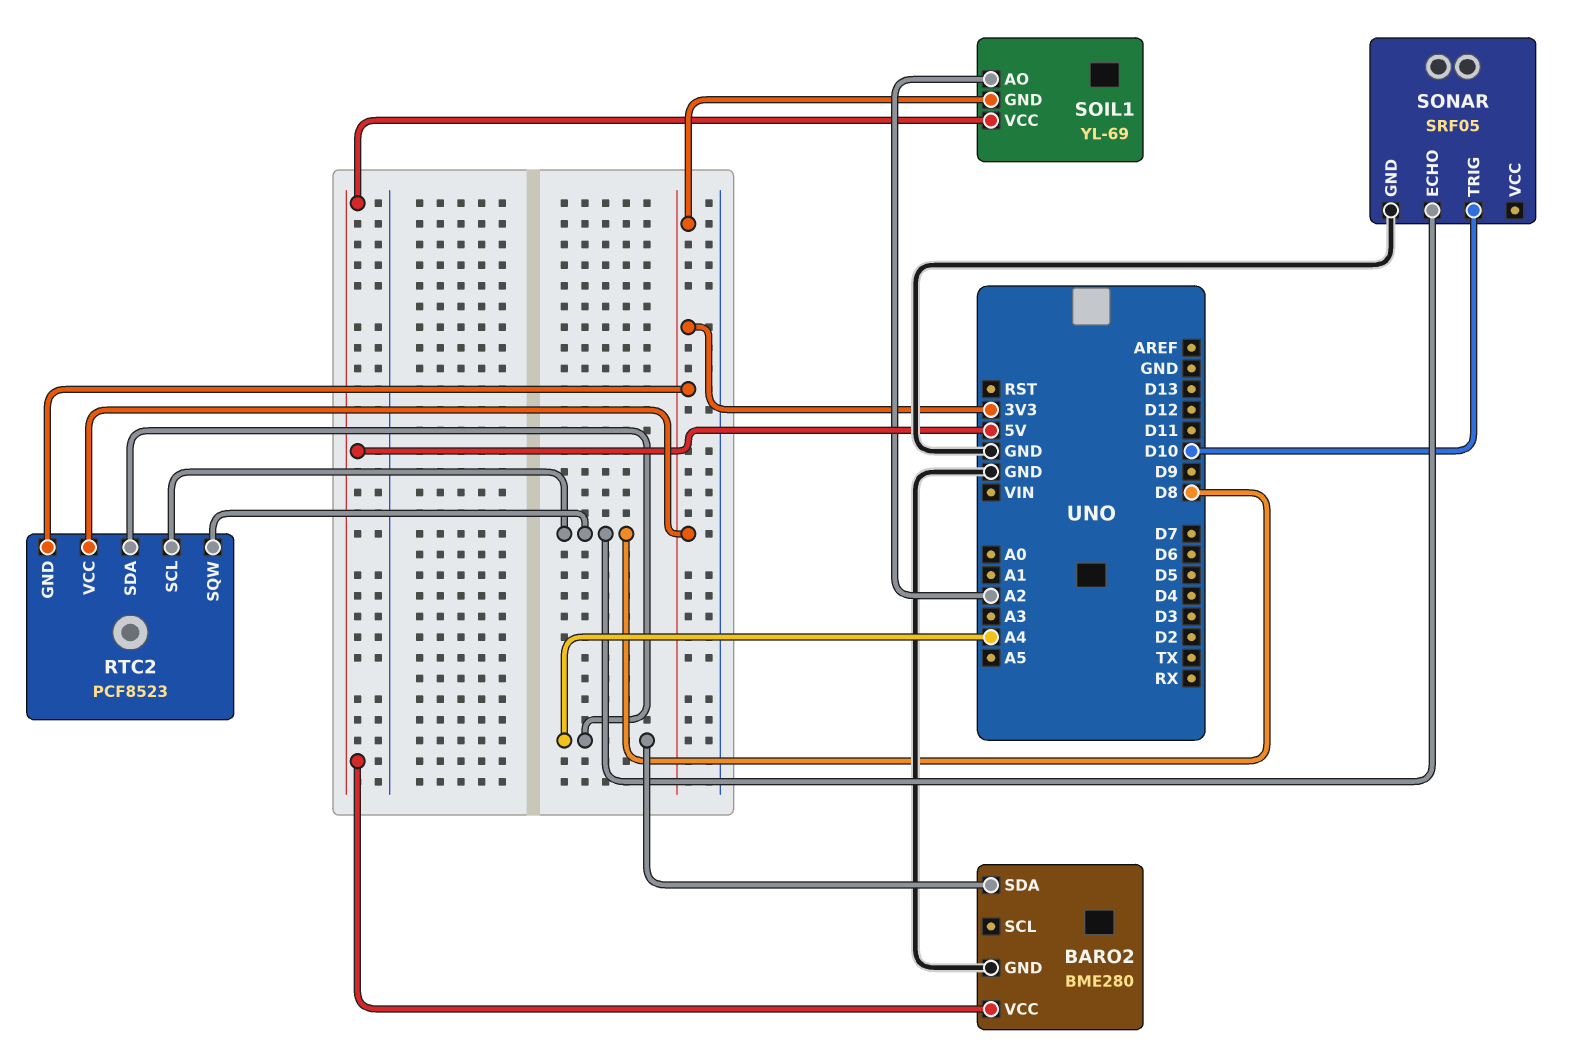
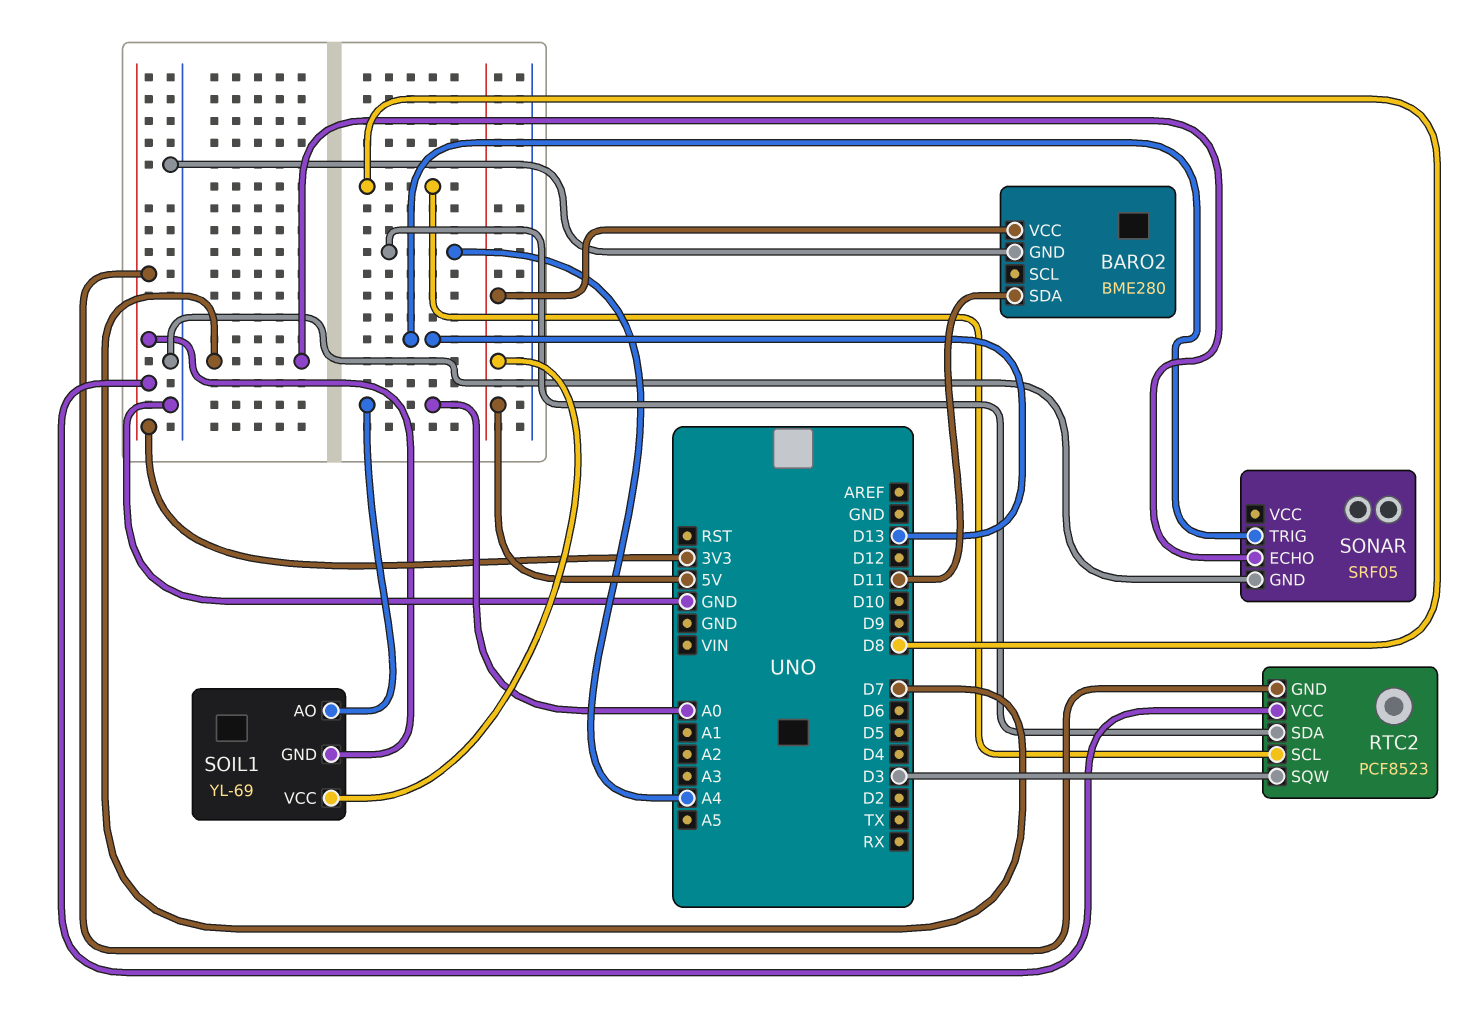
BARO2 pin SDA: A4 -> D11
RTC2 pin SQW: D8 -> D3
SOIL1 pin AO: A2 -> A0
SONAR pin ECHO: D8 -> D7
SONAR pin TRIG: D10 -> D13

